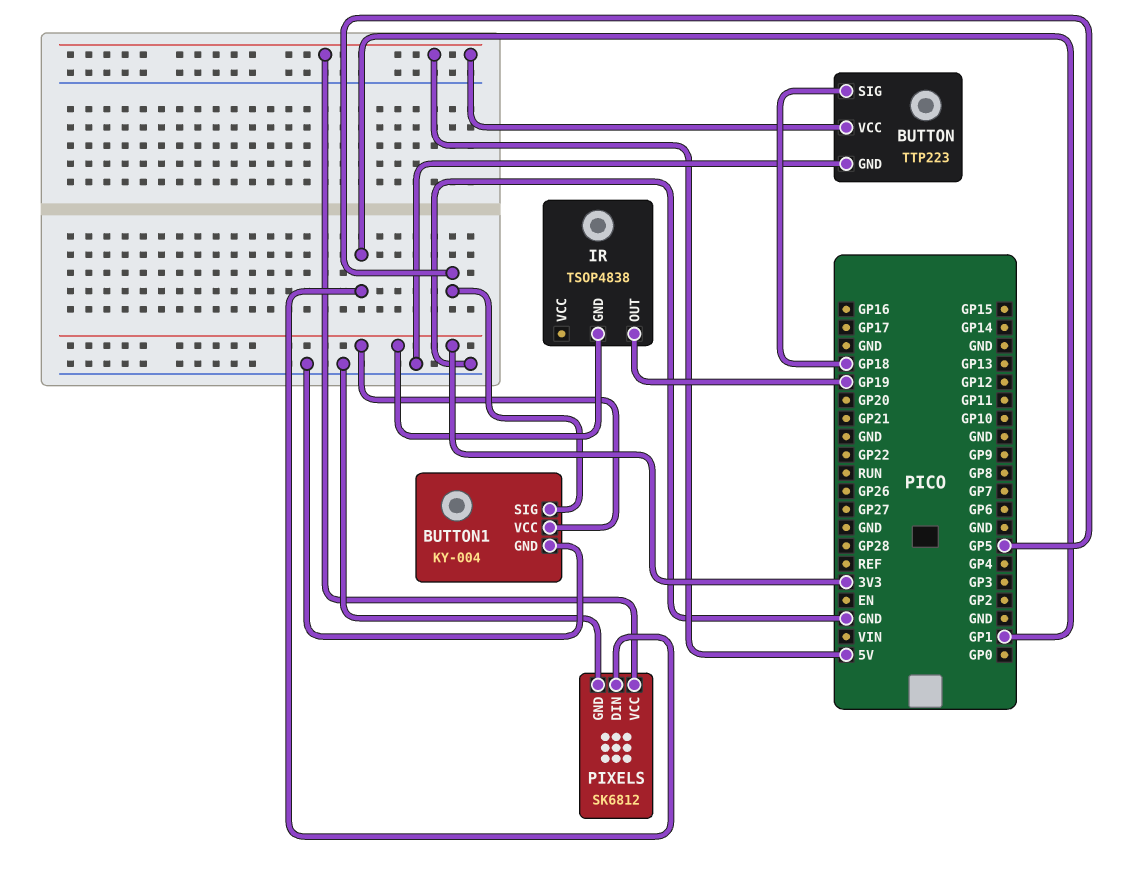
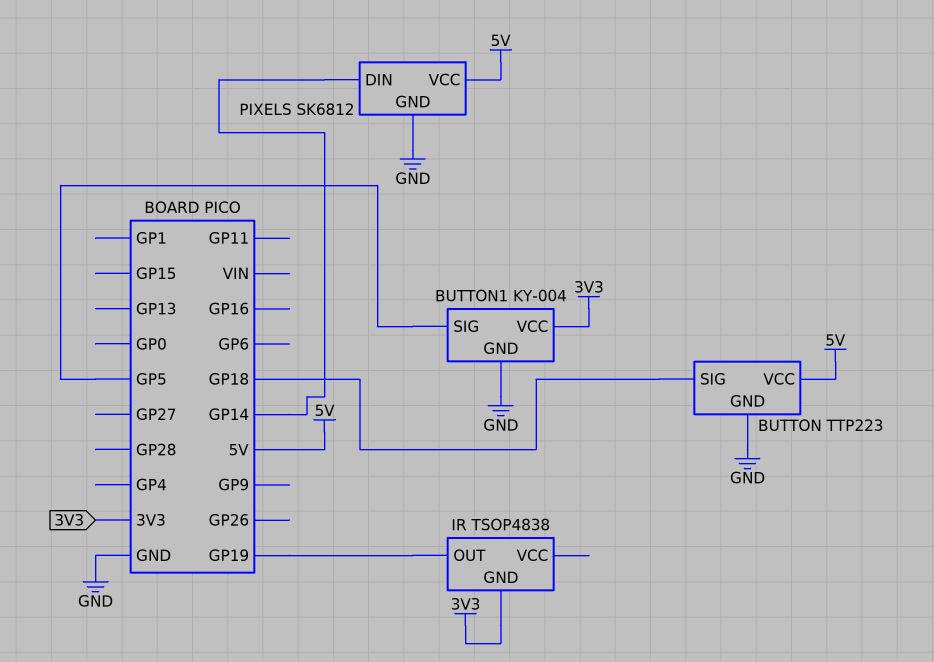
PIXELS pin DIN: GP1 -> GP14

